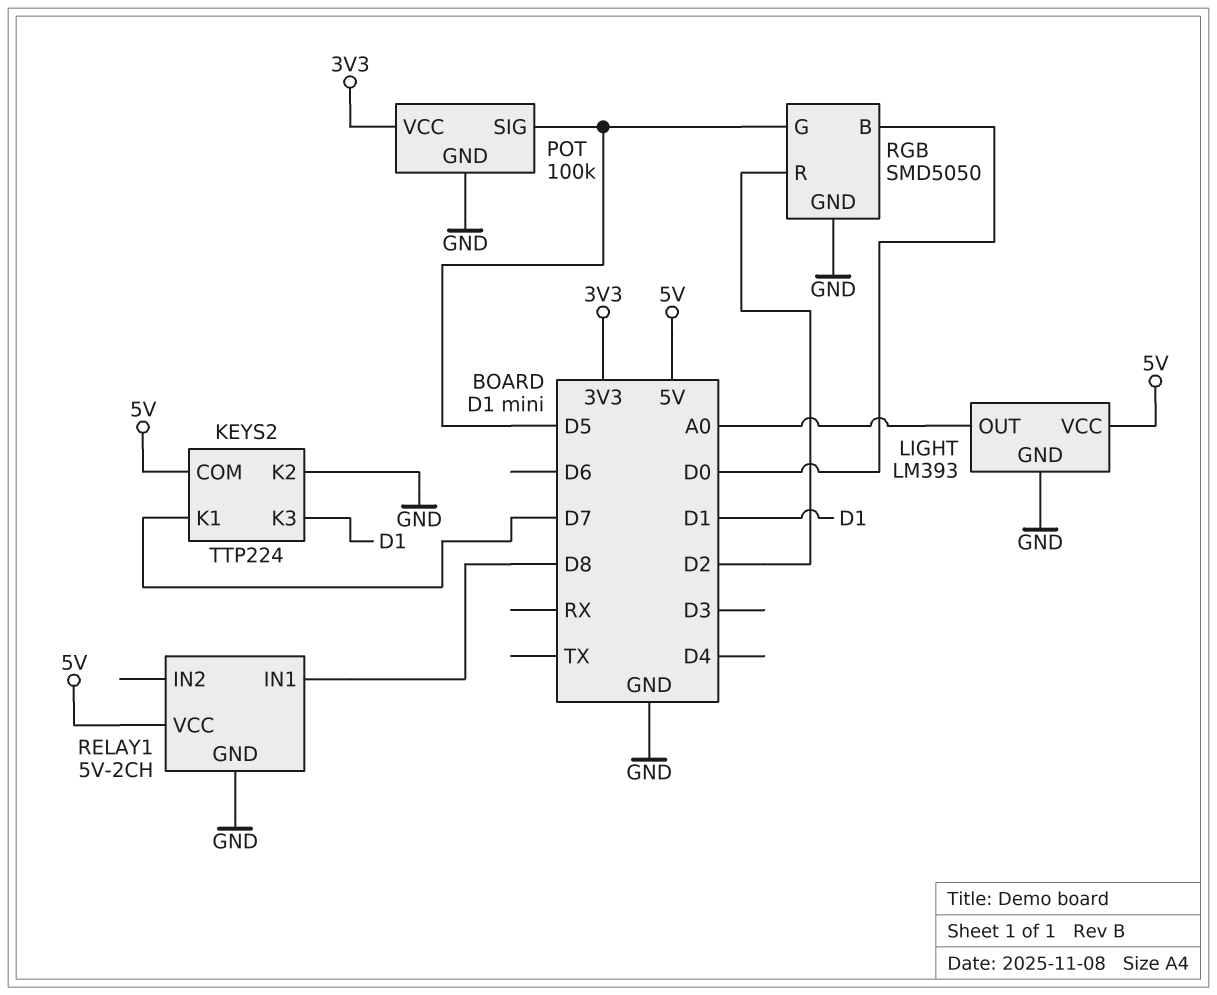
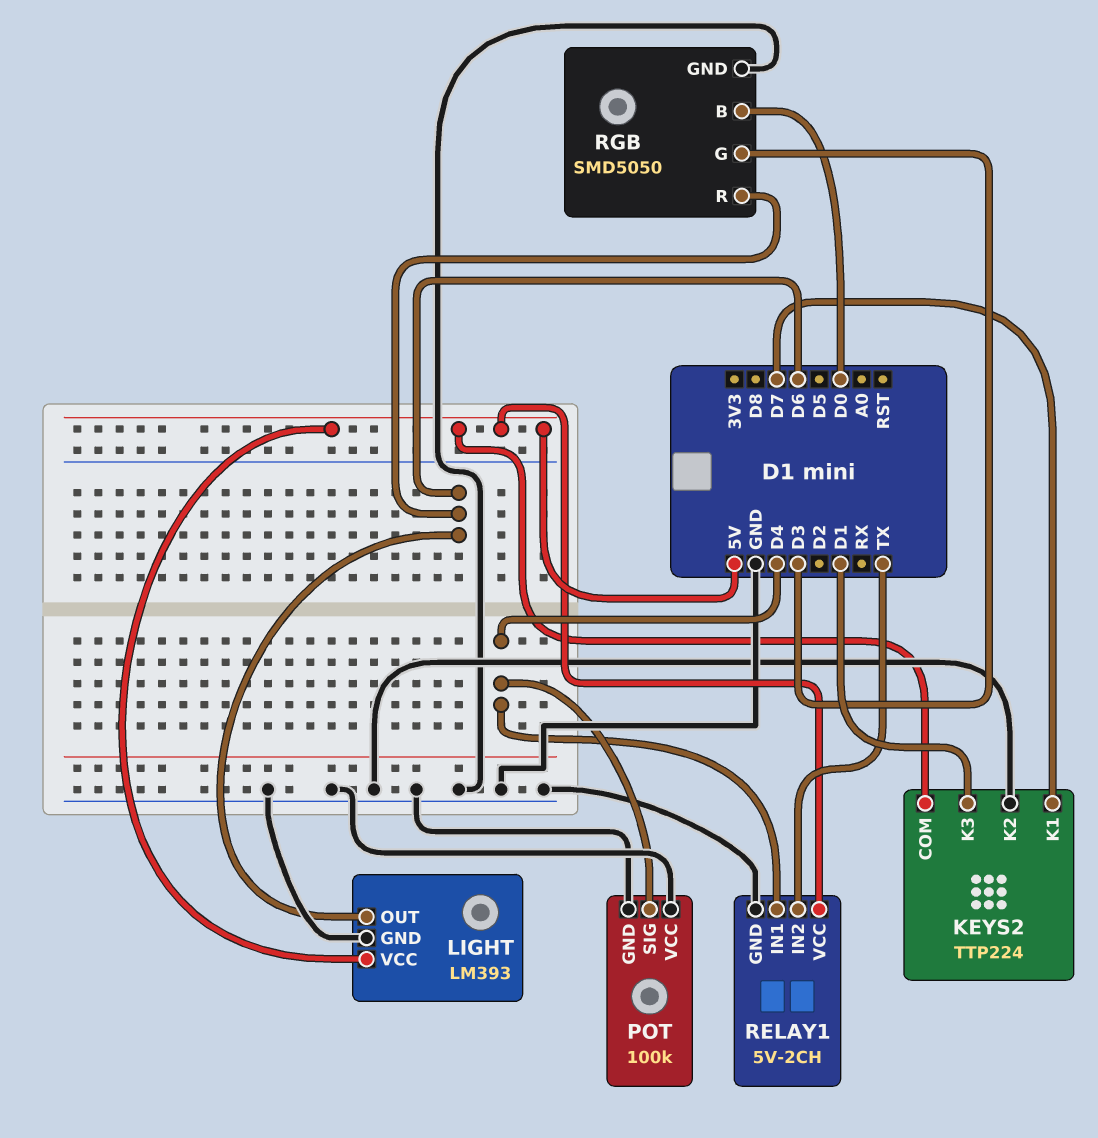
LIGHT pin OUT: A0 -> D6
POT pin SIG: D5 -> D4
POT pin VCC: 3V3 -> GND
RELAY1 pin IN1: D8 -> D4
RELAY1 pin IN2: none -> TX
RGB pin G: D5 -> D3
RGB pin R: D2 -> D6

